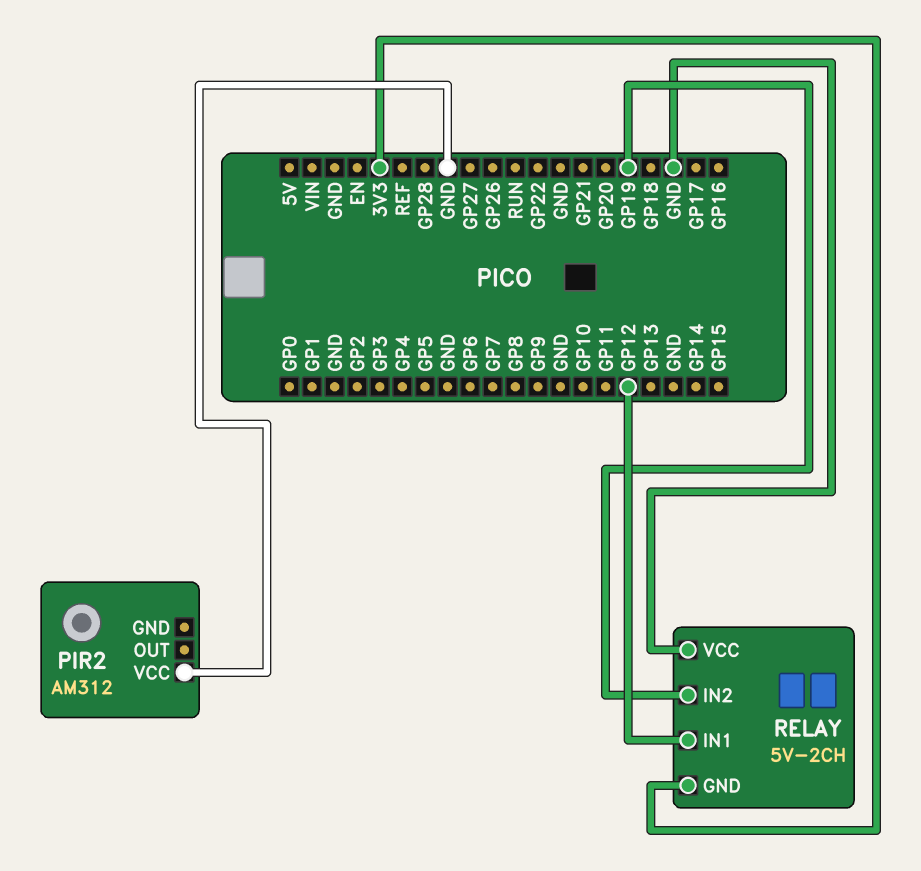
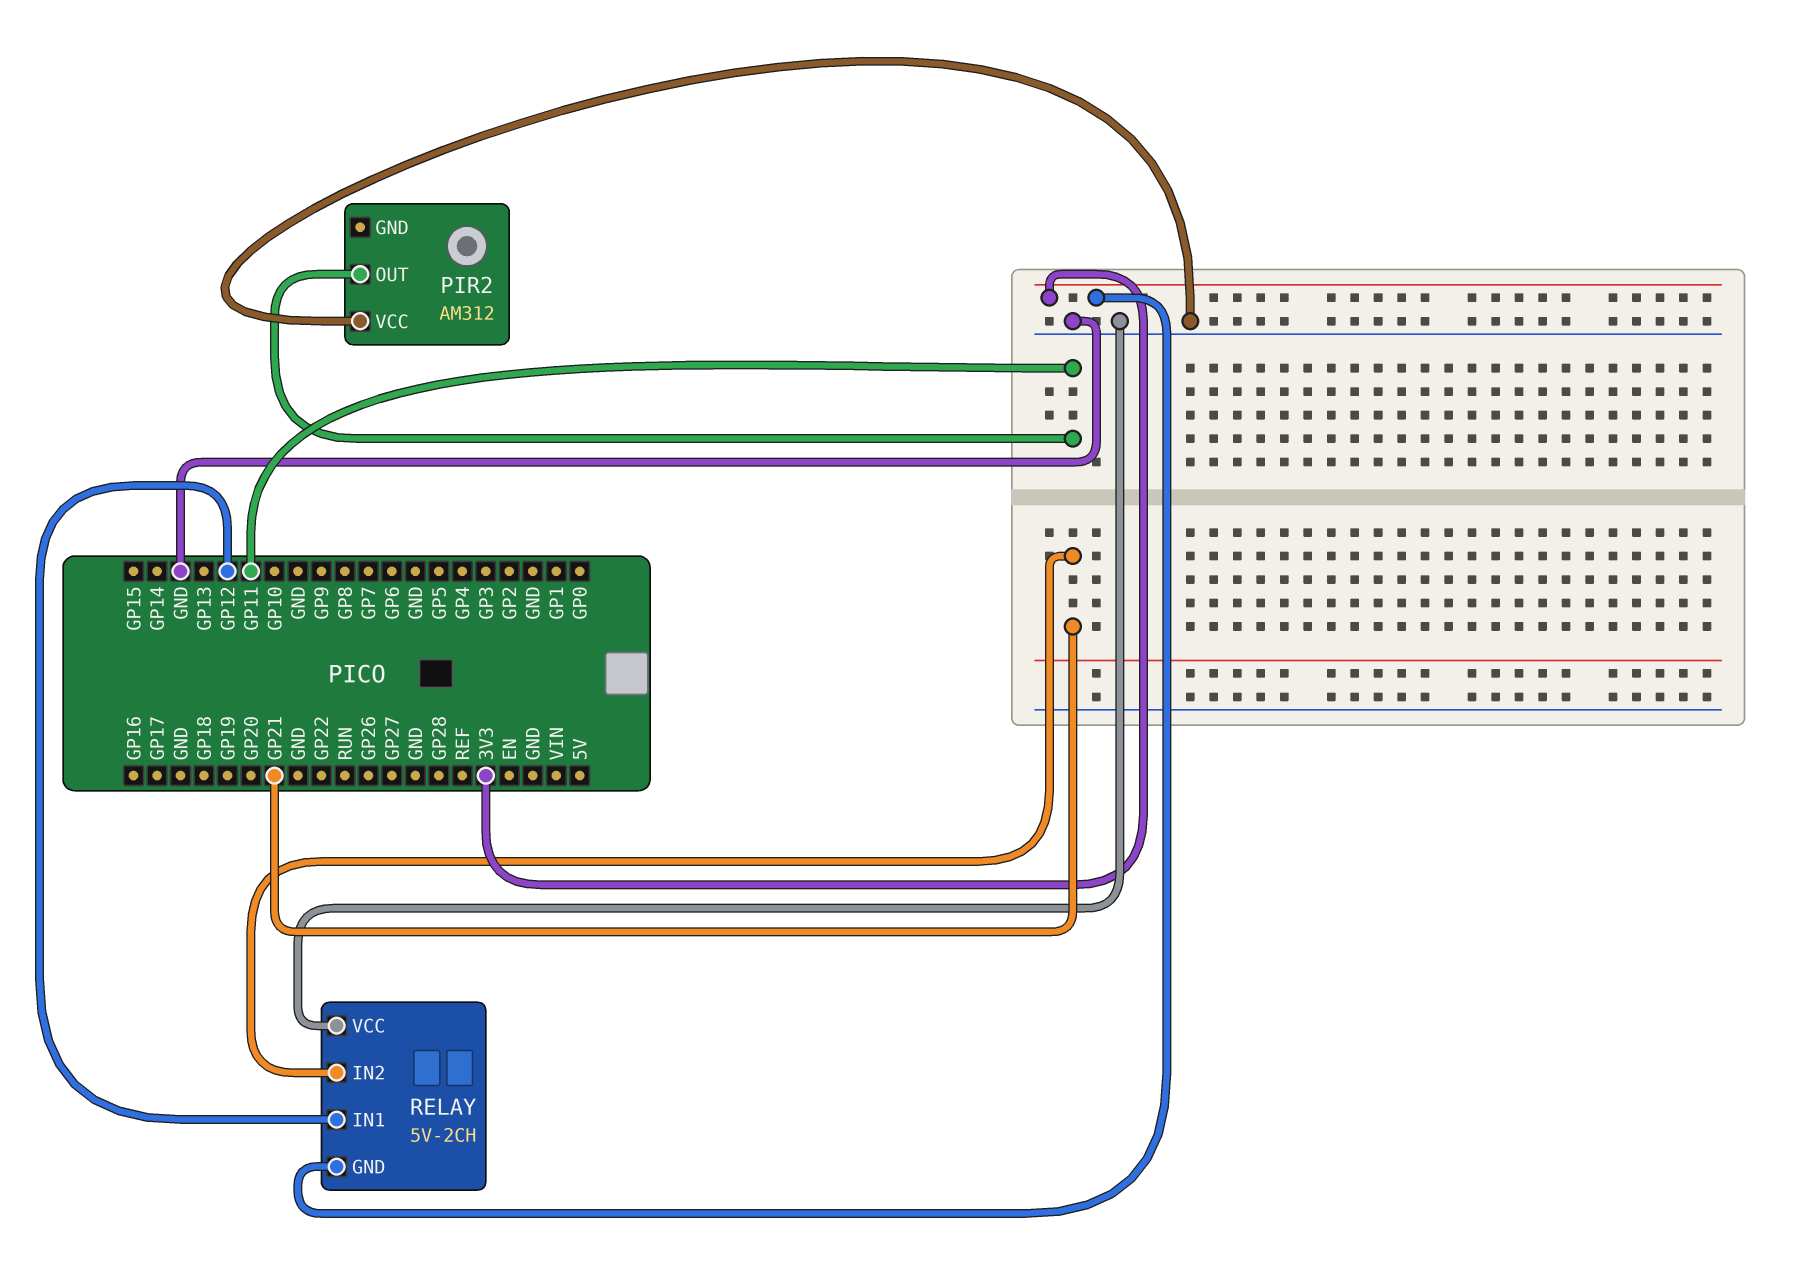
PIR2 pin OUT: none -> GP11
RELAY pin IN2: GP19 -> GP21

